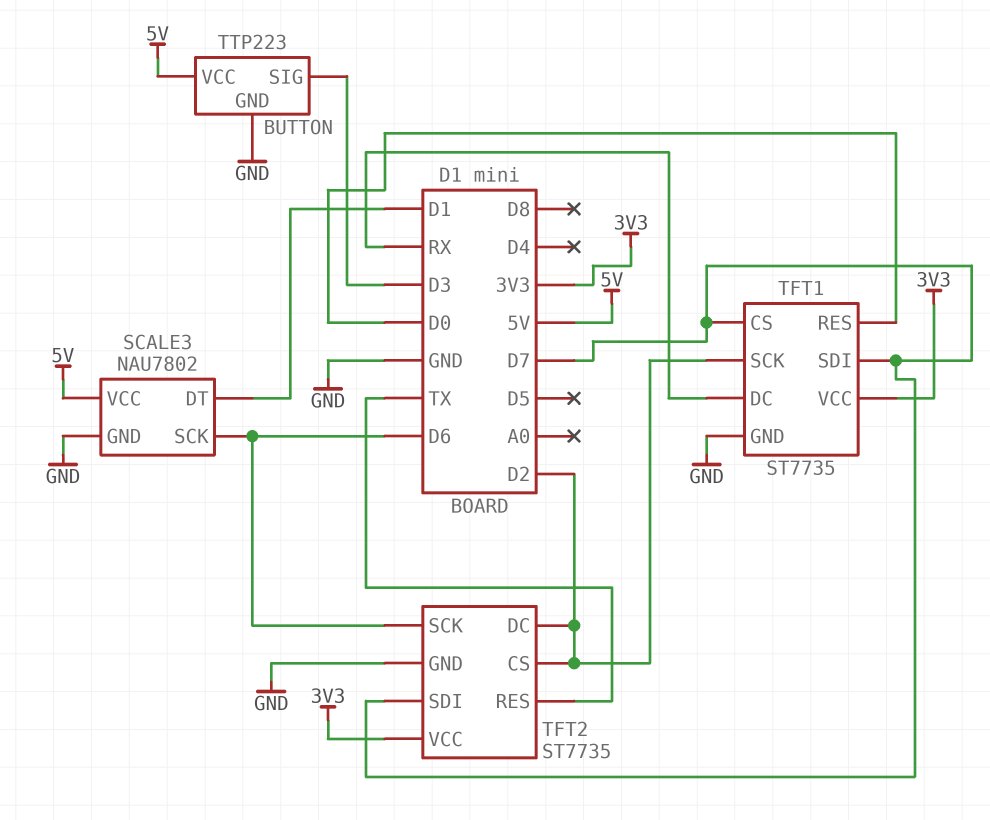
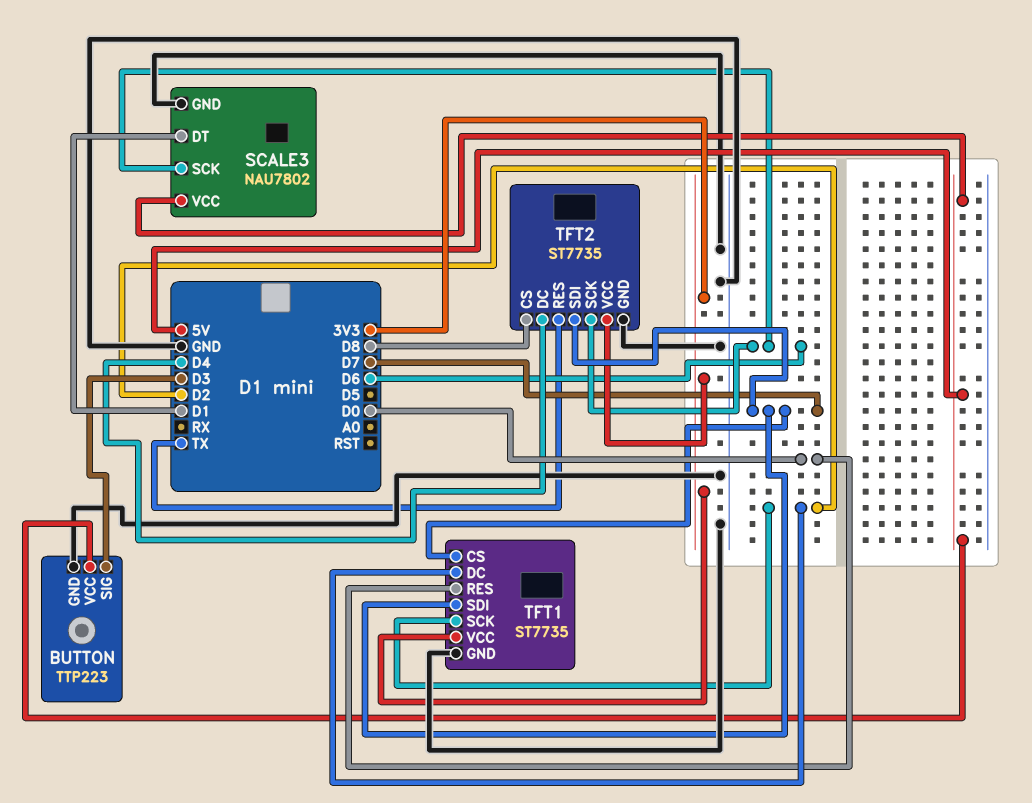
TFT1 pin DC: RX -> D2
TFT2 pin CS: D2 -> D8
TFT2 pin DC: D2 -> D4

